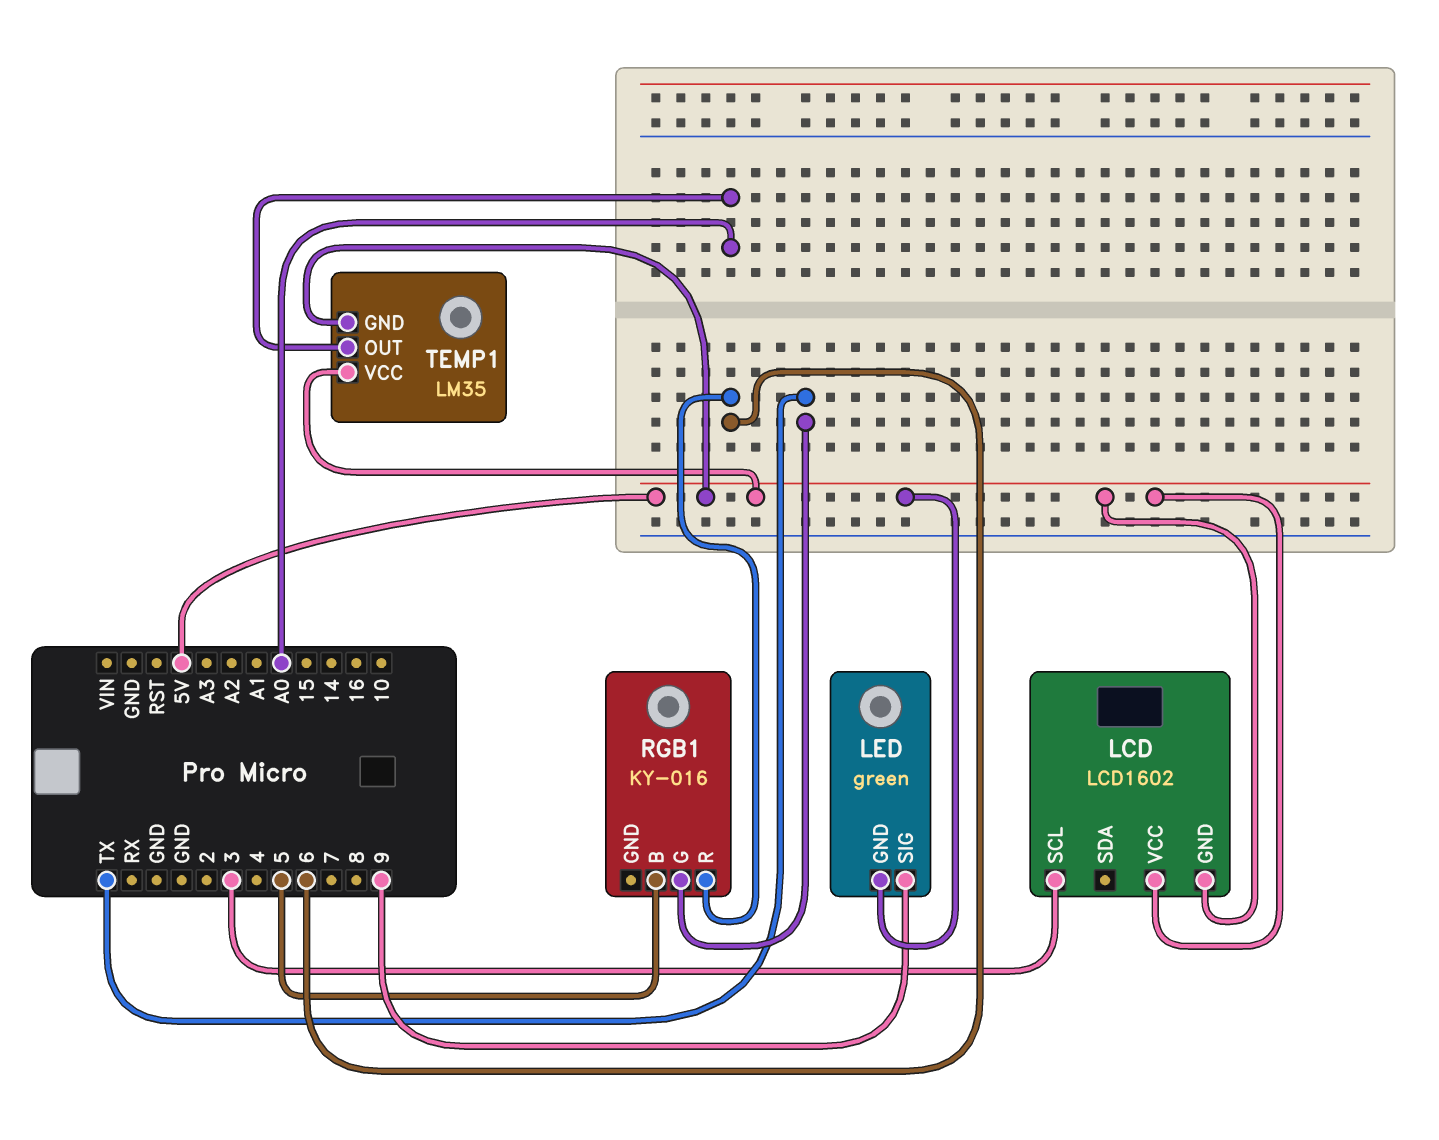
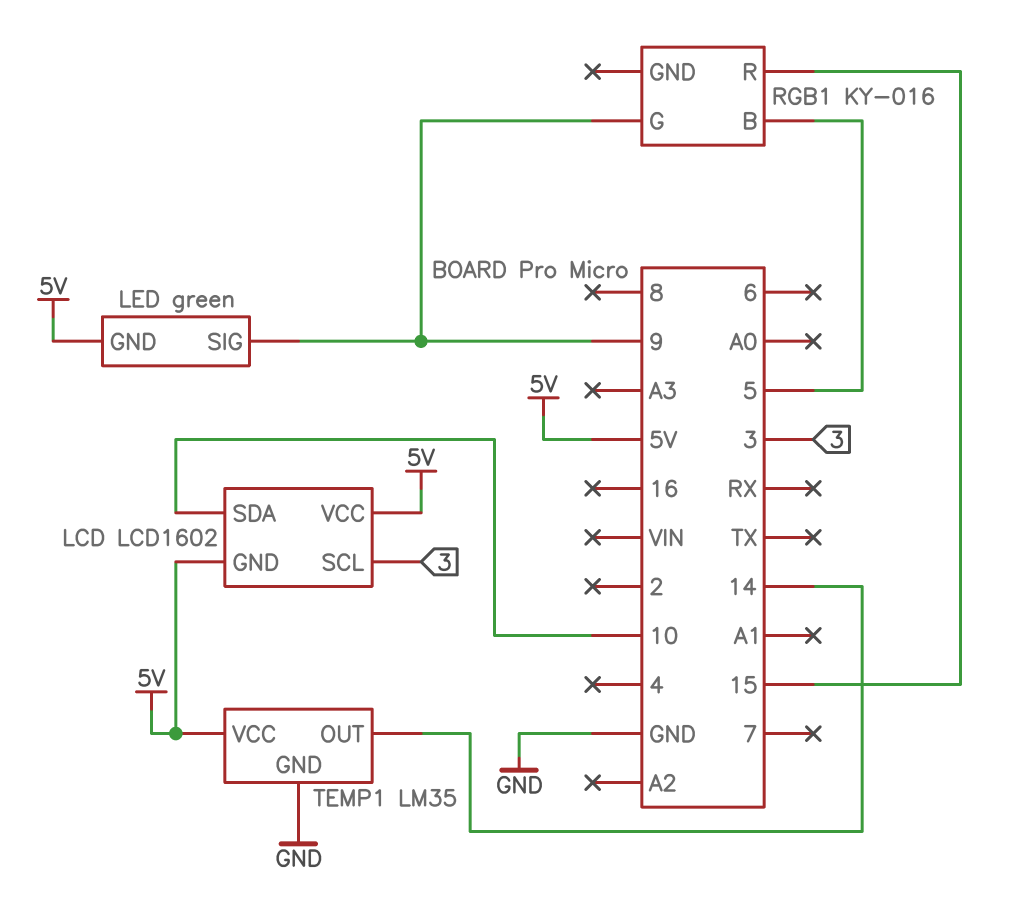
LCD pin SDA: none -> 10
RGB1 pin G: TX -> 9
RGB1 pin R: 6 -> 15
TEMP1 pin GND: 5V -> GND
TEMP1 pin OUT: A0 -> 14

